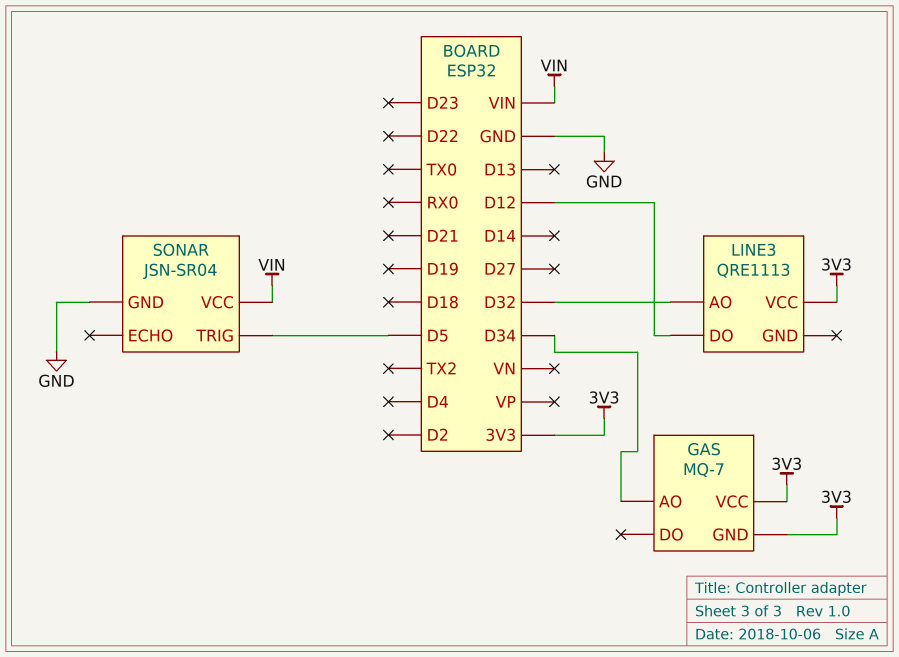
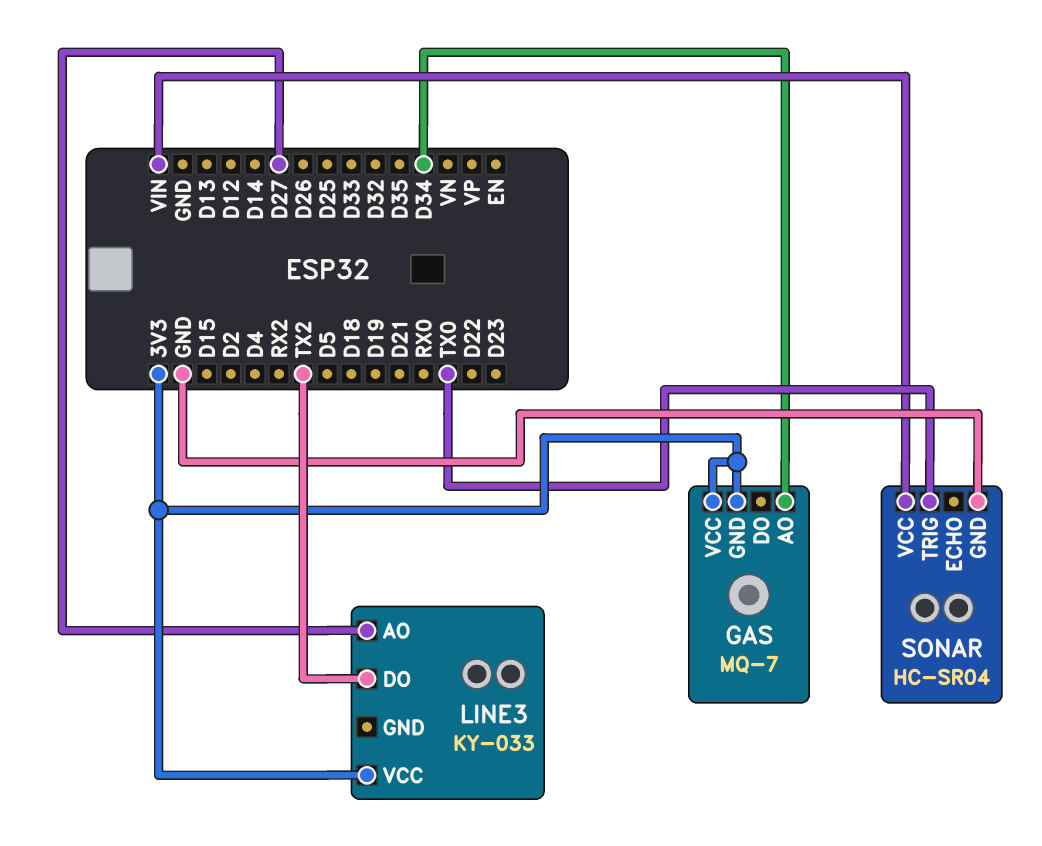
LINE3: QRE1113 -> KY-033
LINE3 pin AO: D32 -> D27
LINE3 pin DO: D12 -> TX2
SONAR: JSN-SR04 -> HC-SR04
SONAR pin TRIG: D5 -> TX0

